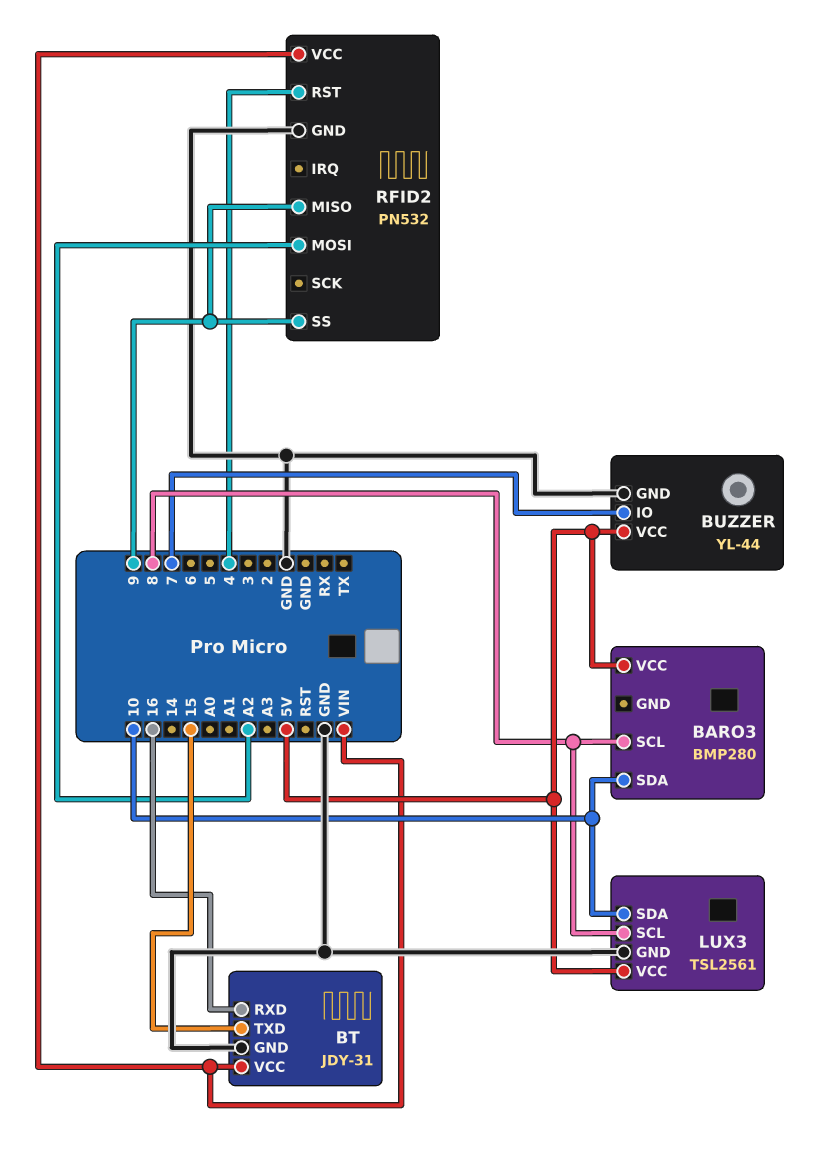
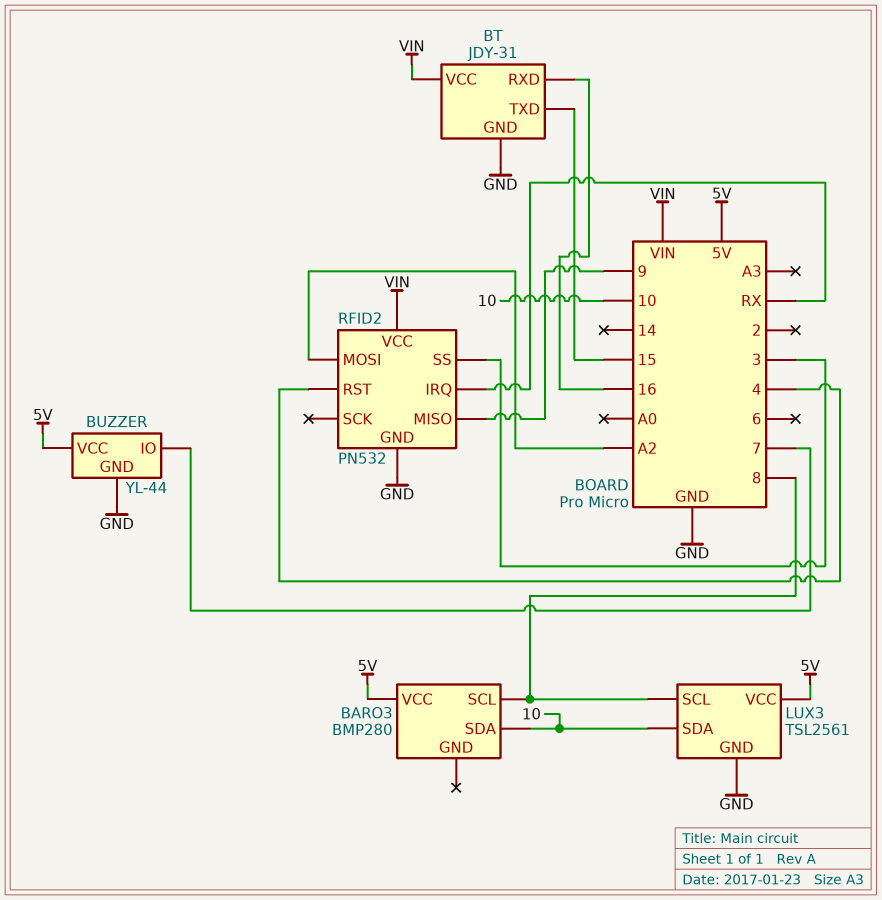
RFID2 pin IRQ: none -> RX
RFID2 pin SS: 9 -> 3

